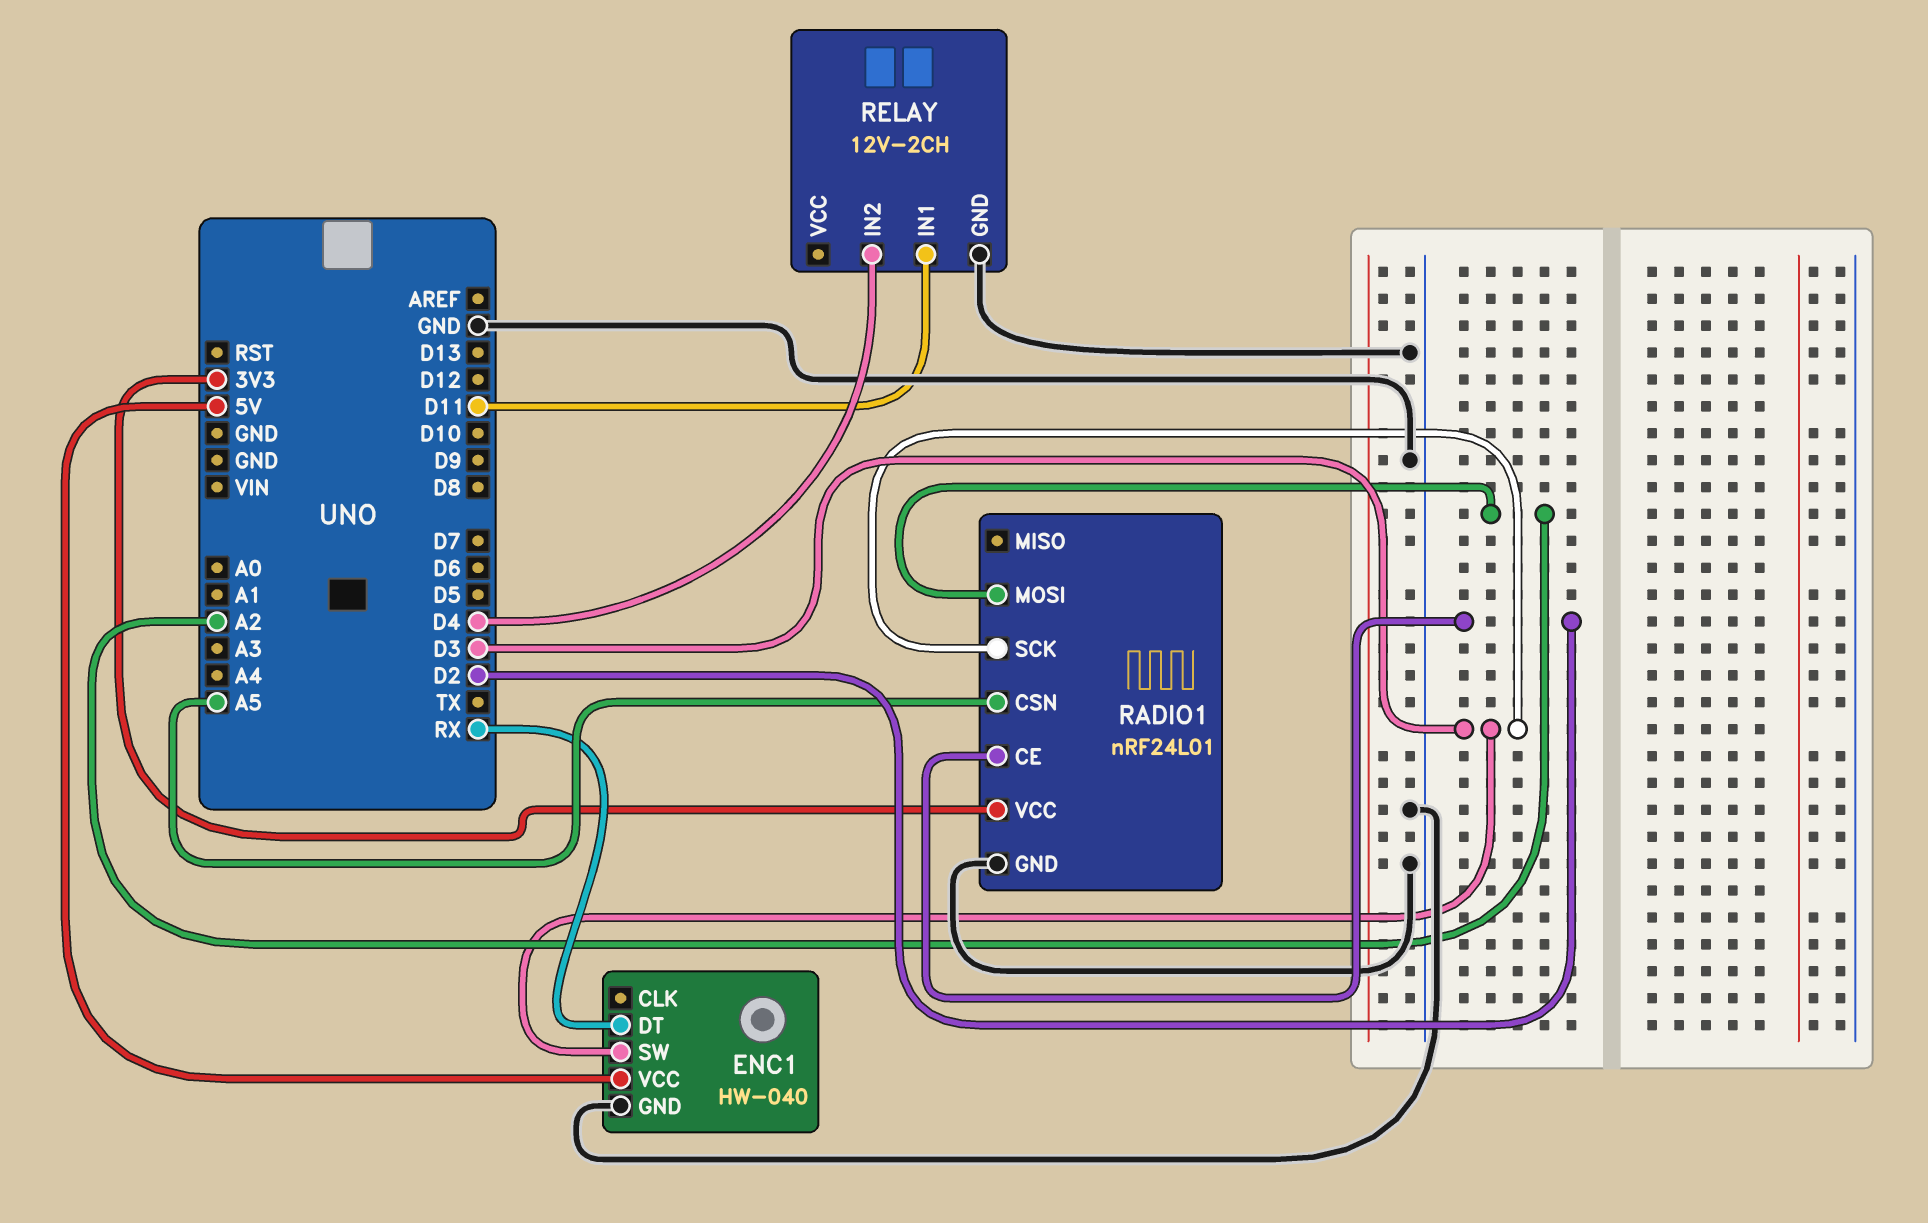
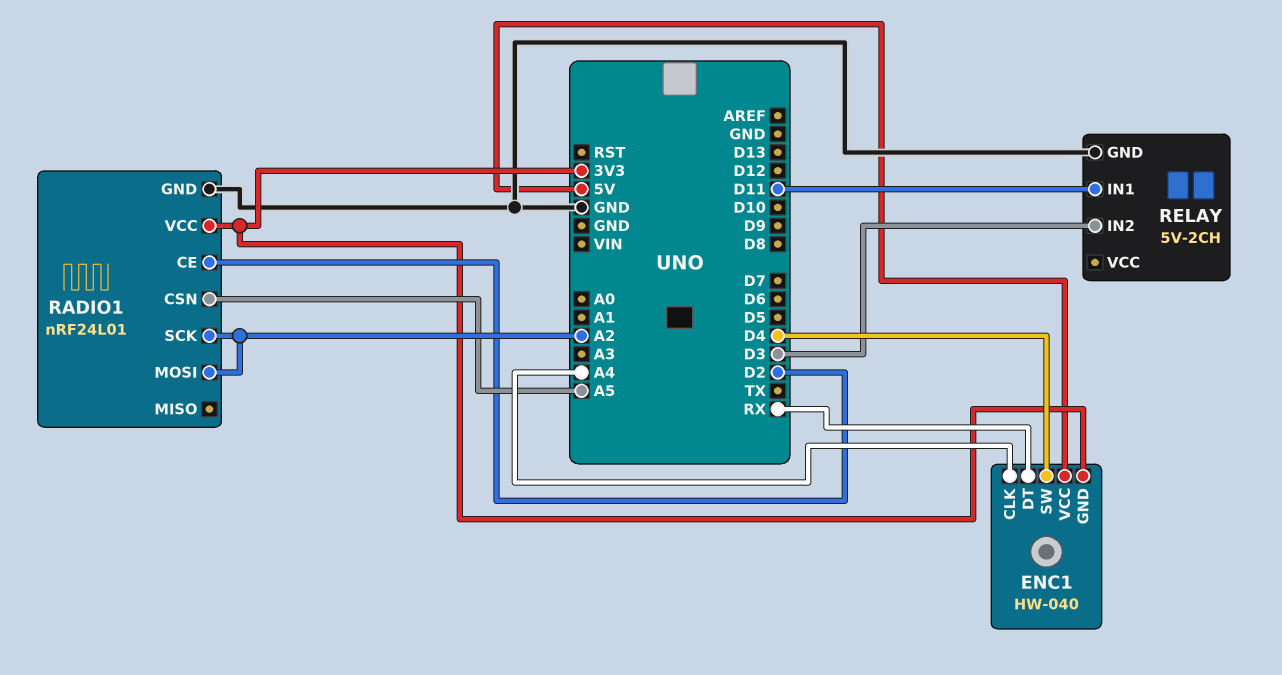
ENC1 pin CLK: none -> A4
ENC1 pin GND: GND -> 3V3
ENC1 pin SW: D3 -> D4
RADIO1 pin SCK: D3 -> A2
RELAY: 12V-2CH -> 5V-2CH
RELAY pin IN2: D4 -> D3

